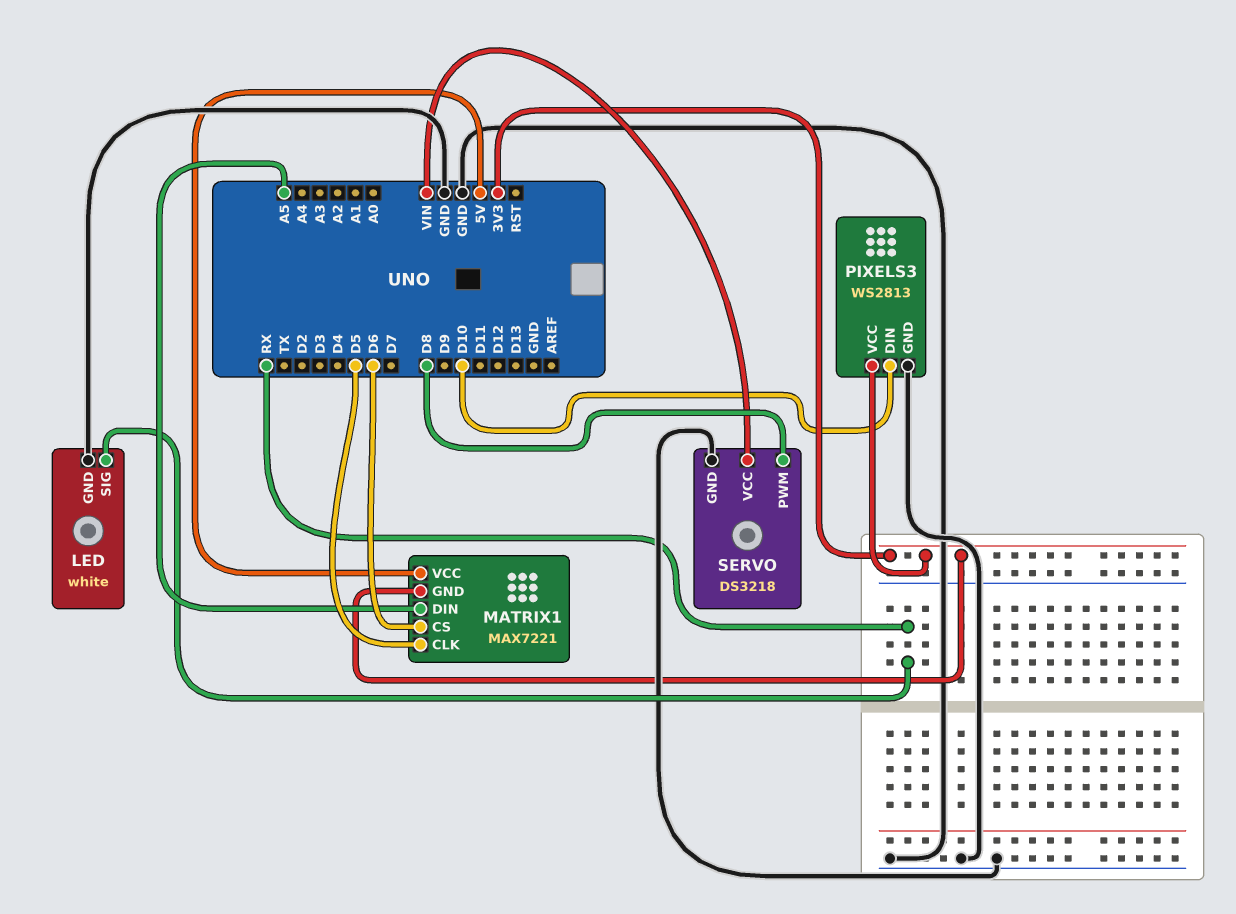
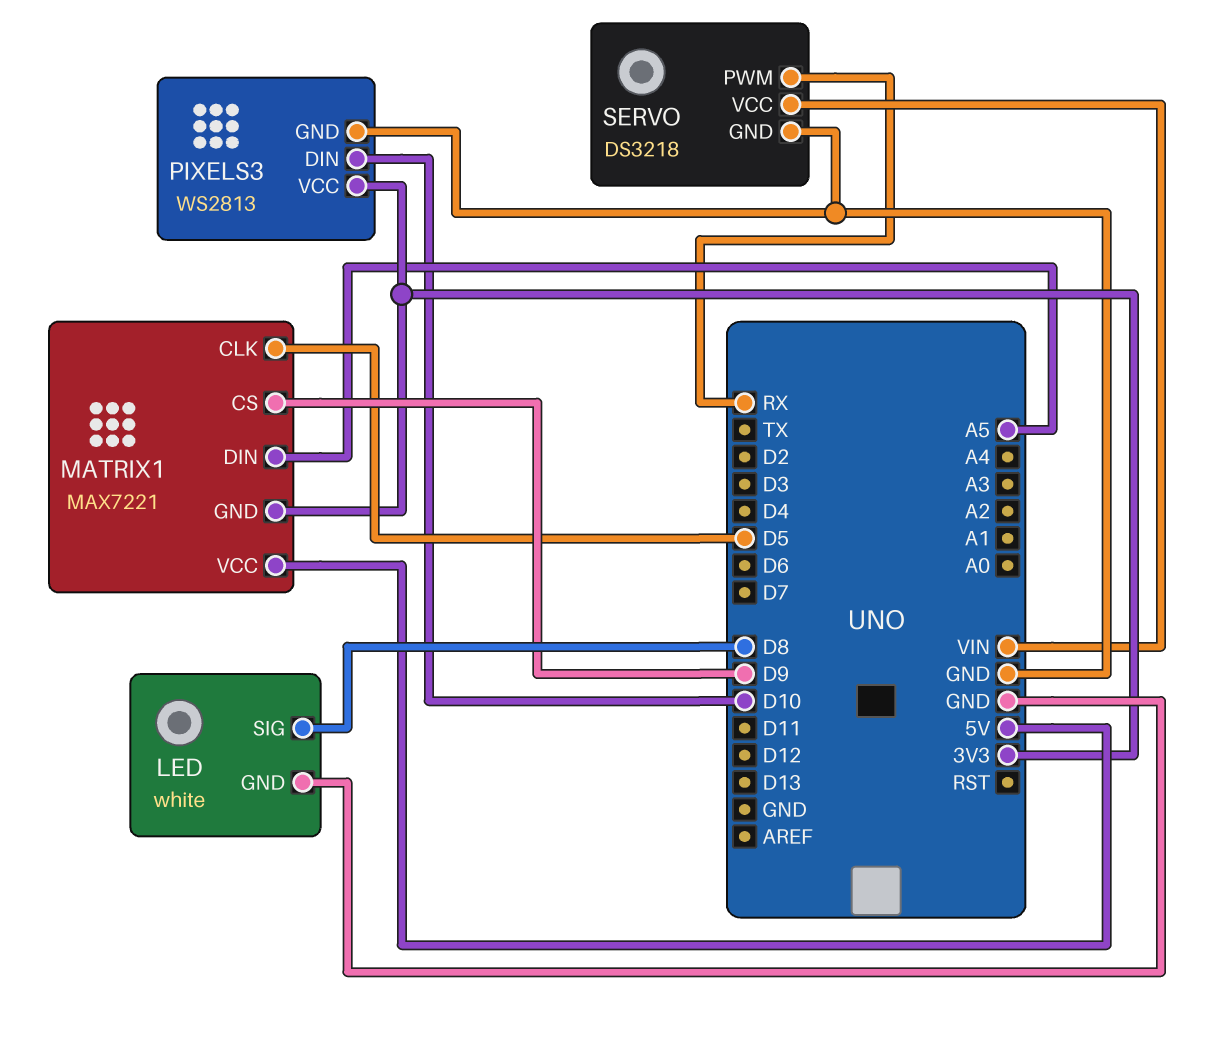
LED pin SIG: RX -> D8
MATRIX1 pin CS: D6 -> D9
SERVO pin PWM: D8 -> RX

